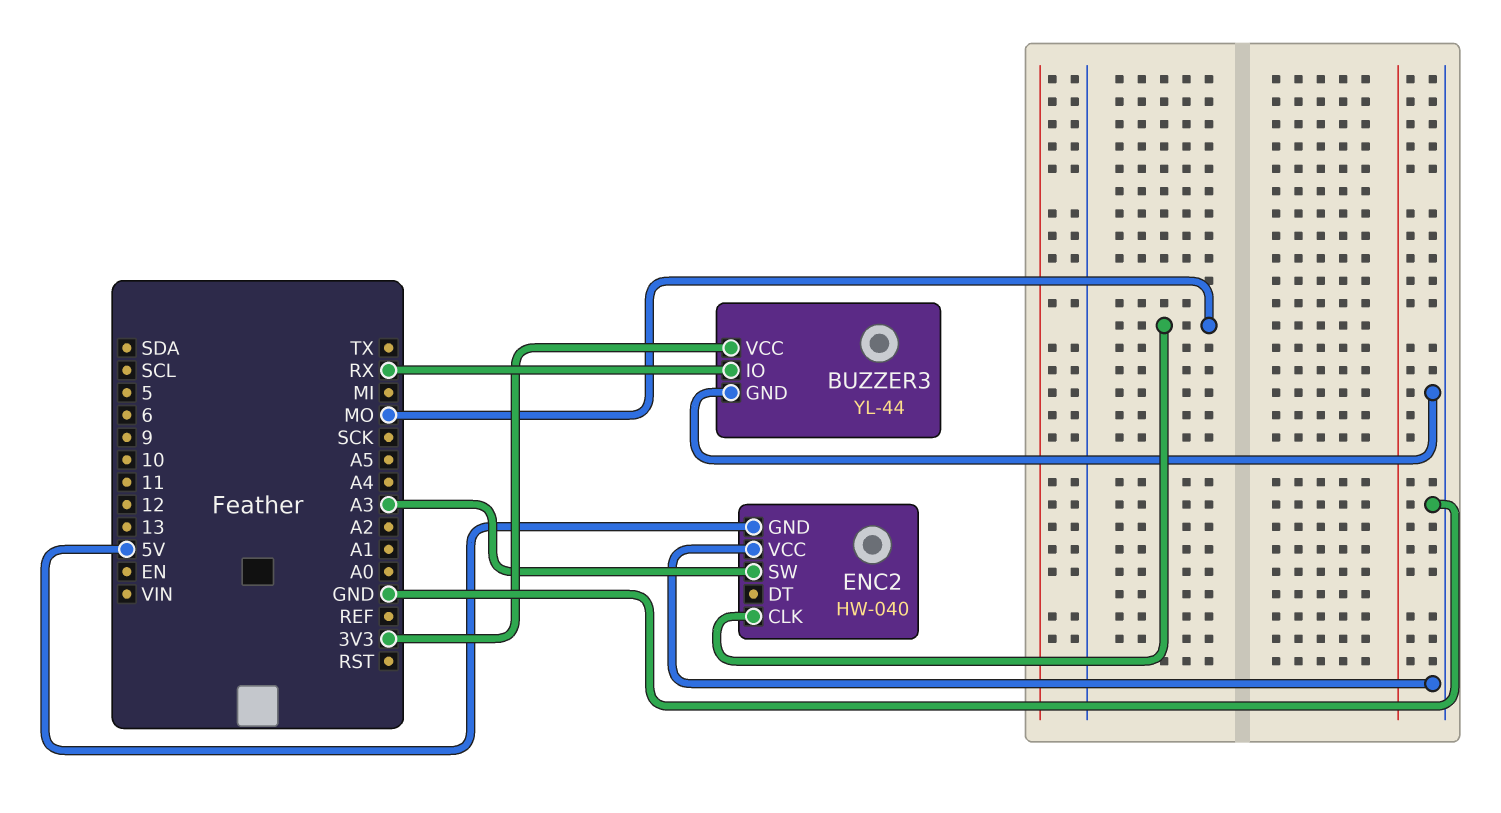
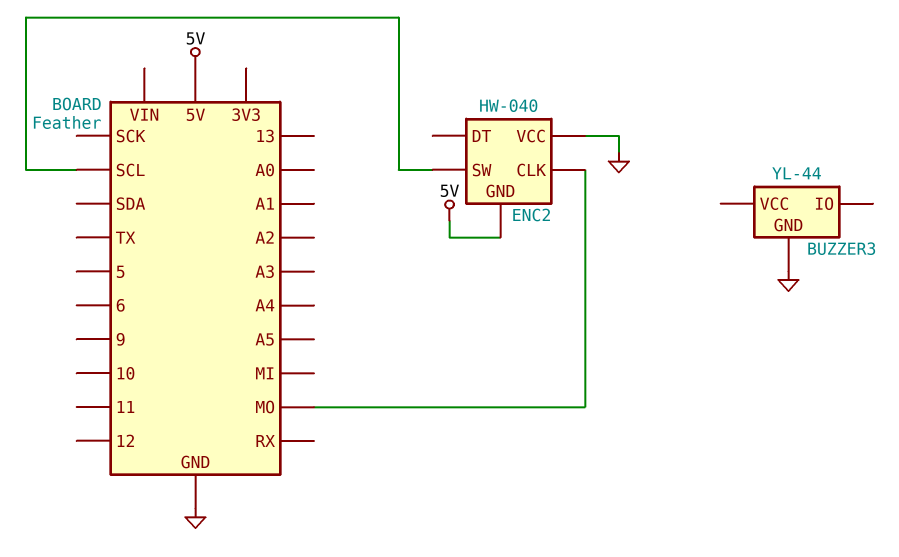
BUZZER3 pin IO: RX -> none
BUZZER3 pin VCC: 3V3 -> none
ENC2 pin SW: A3 -> SCL

